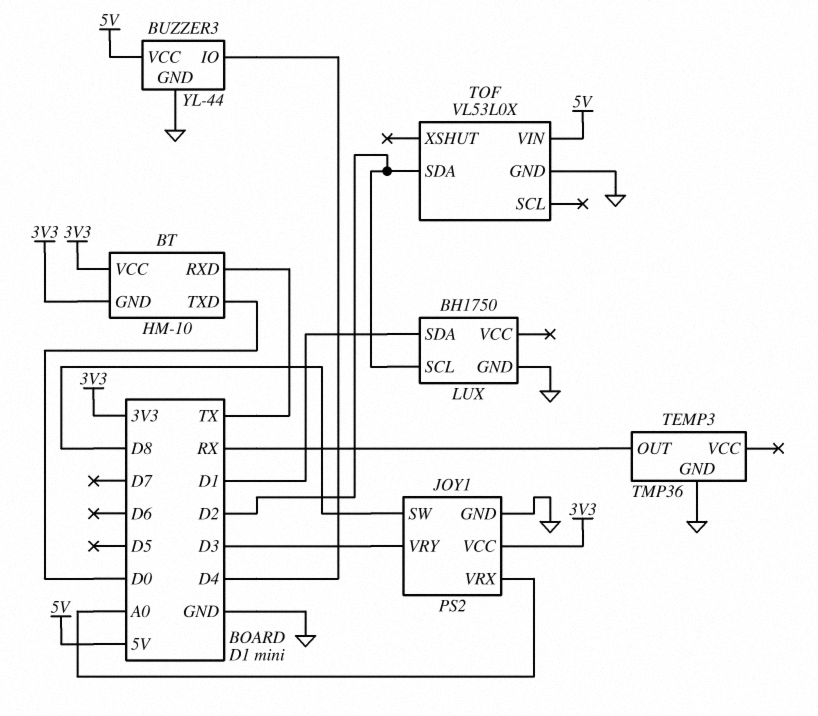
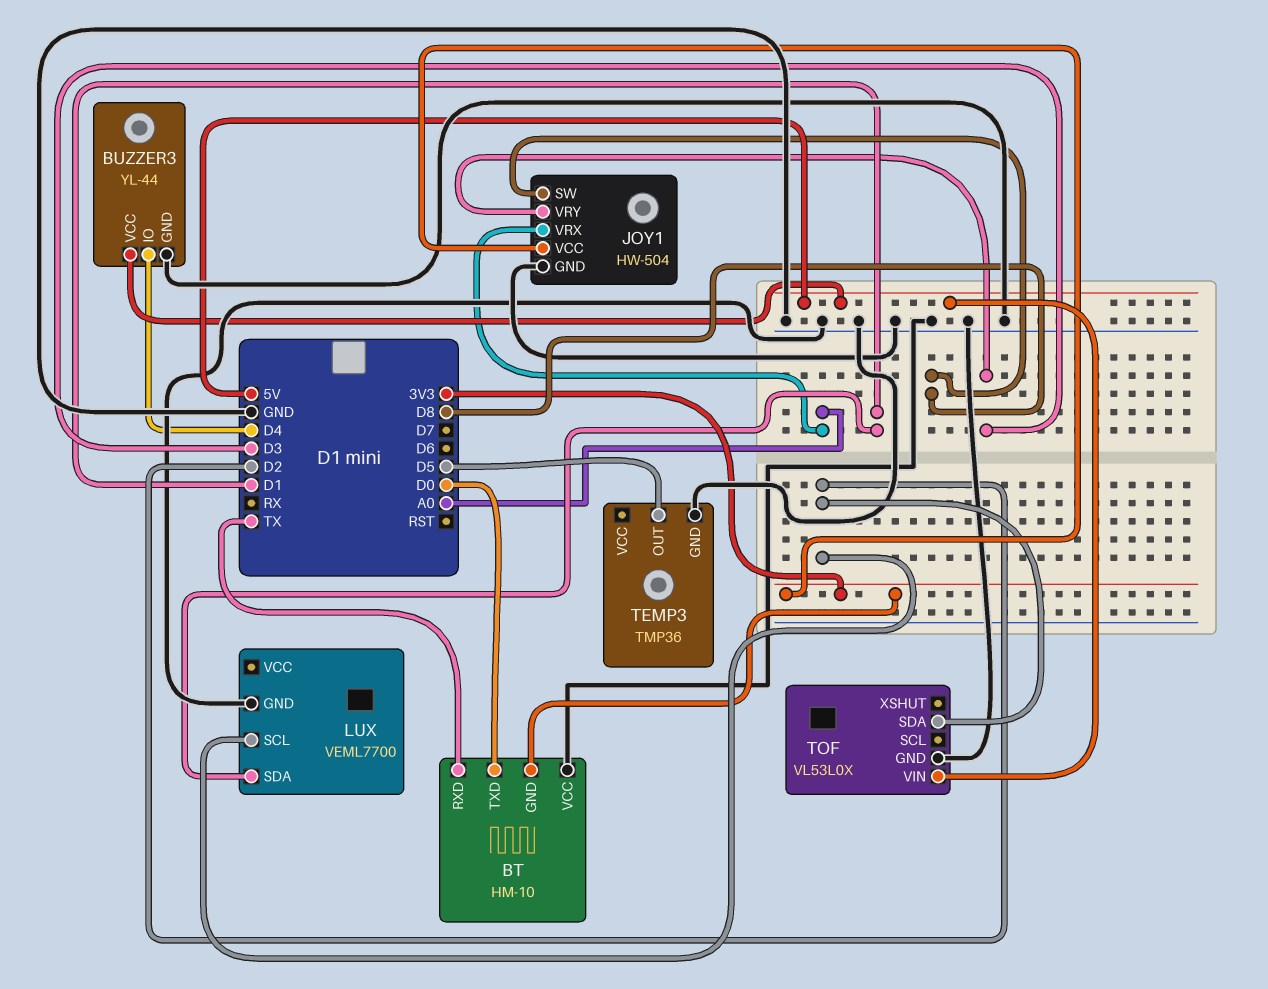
BT pin VCC: 3V3 -> GND
JOY1: PS2 -> HW-504
LUX: BH1750 -> VEML7700
TEMP3 pin OUT: RX -> D5

